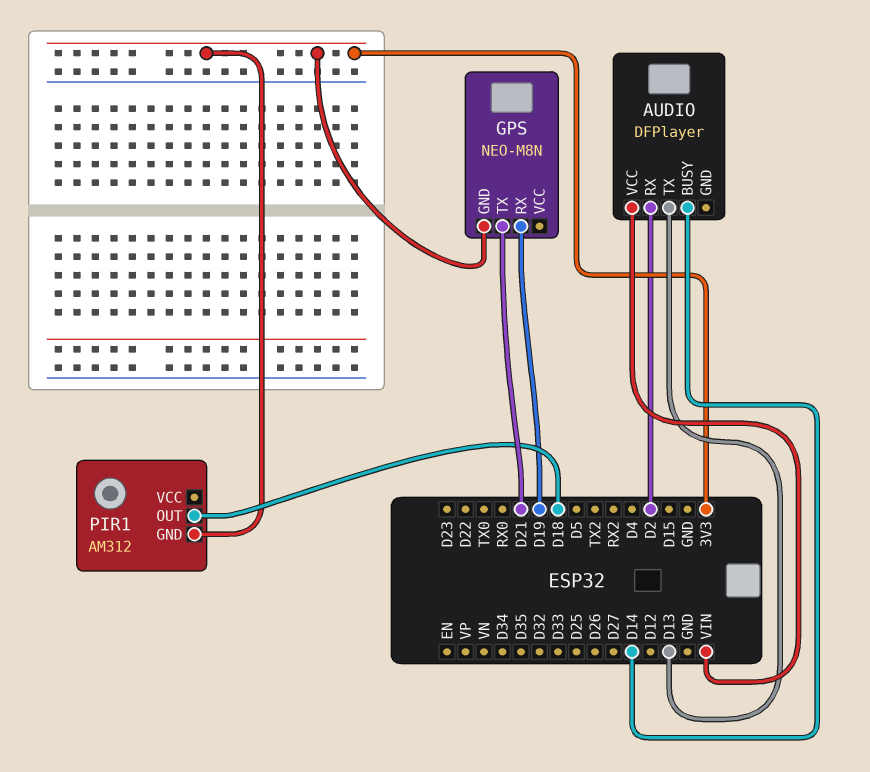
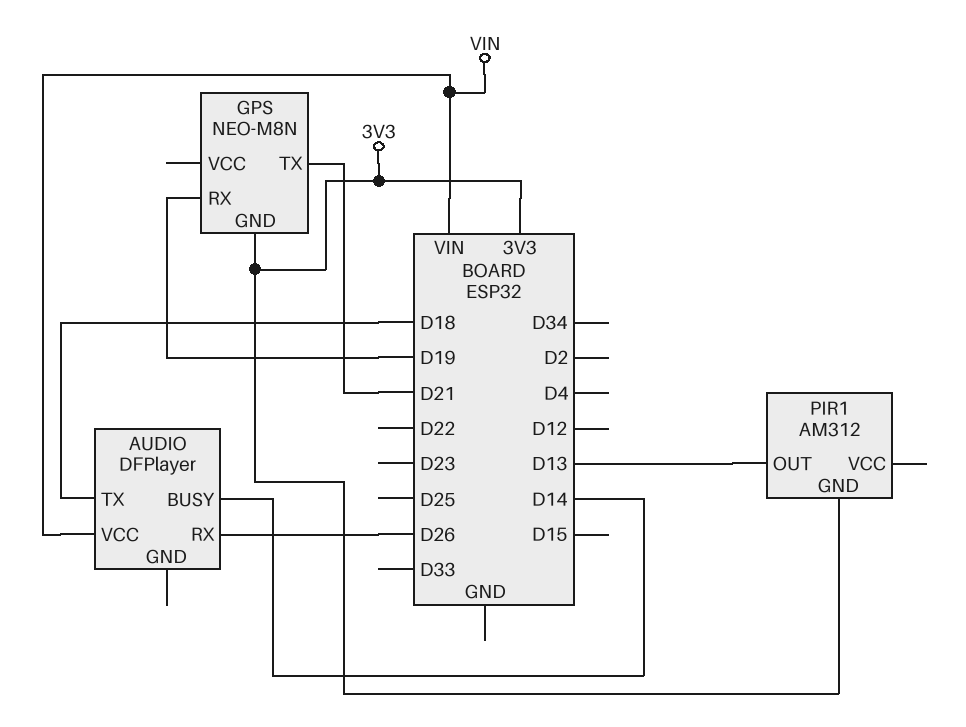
AUDIO pin RX: D2 -> D26
AUDIO pin TX: D13 -> D18
PIR1 pin OUT: D18 -> D13

